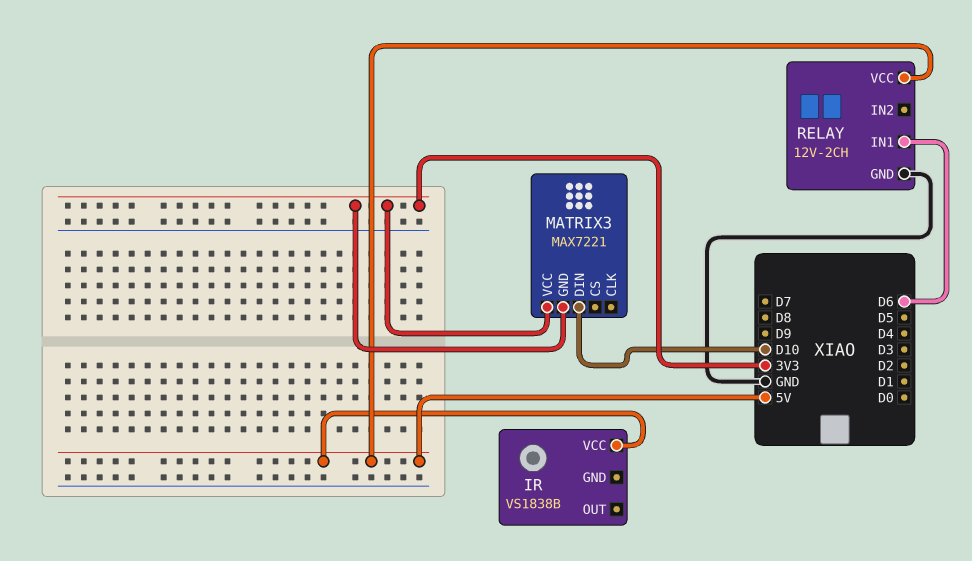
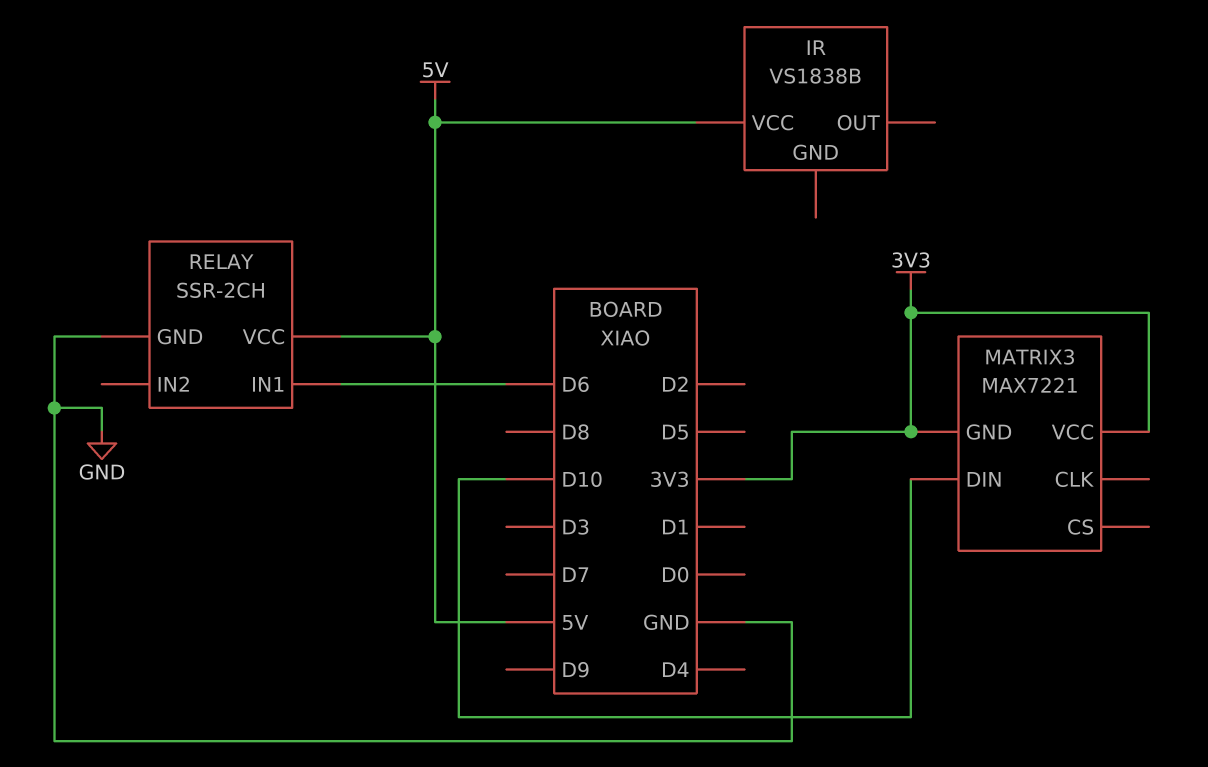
RELAY: 12V-2CH -> SSR-2CH

